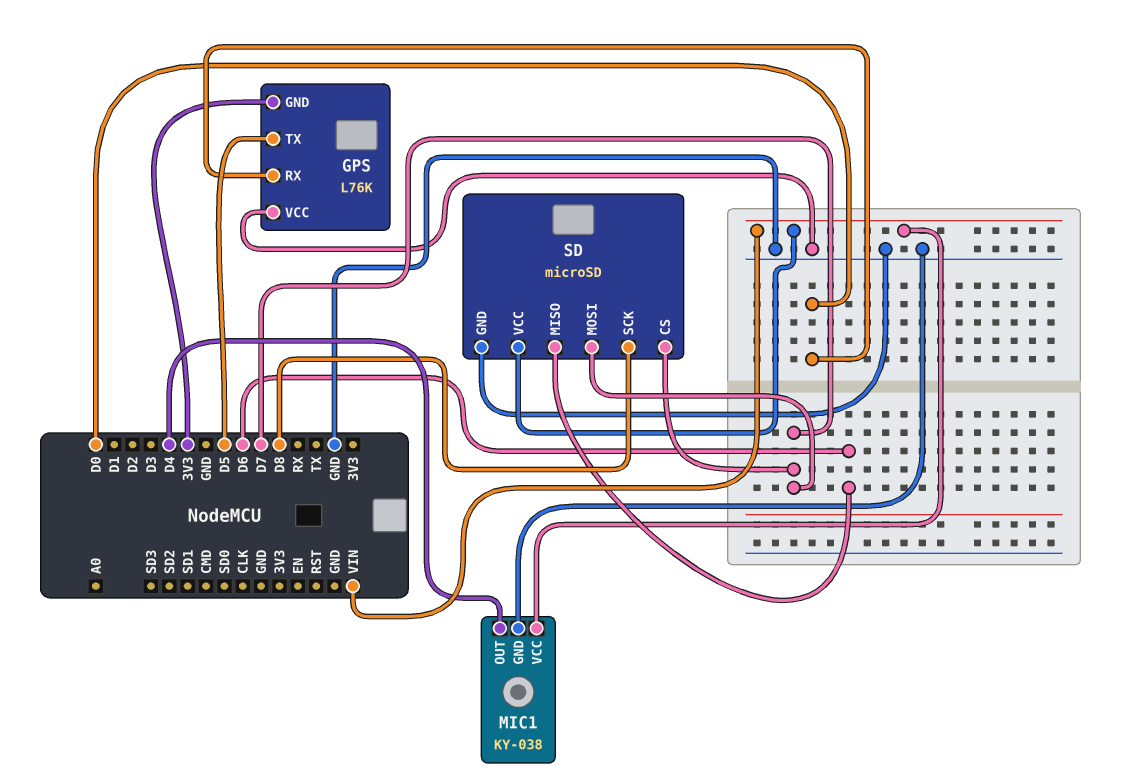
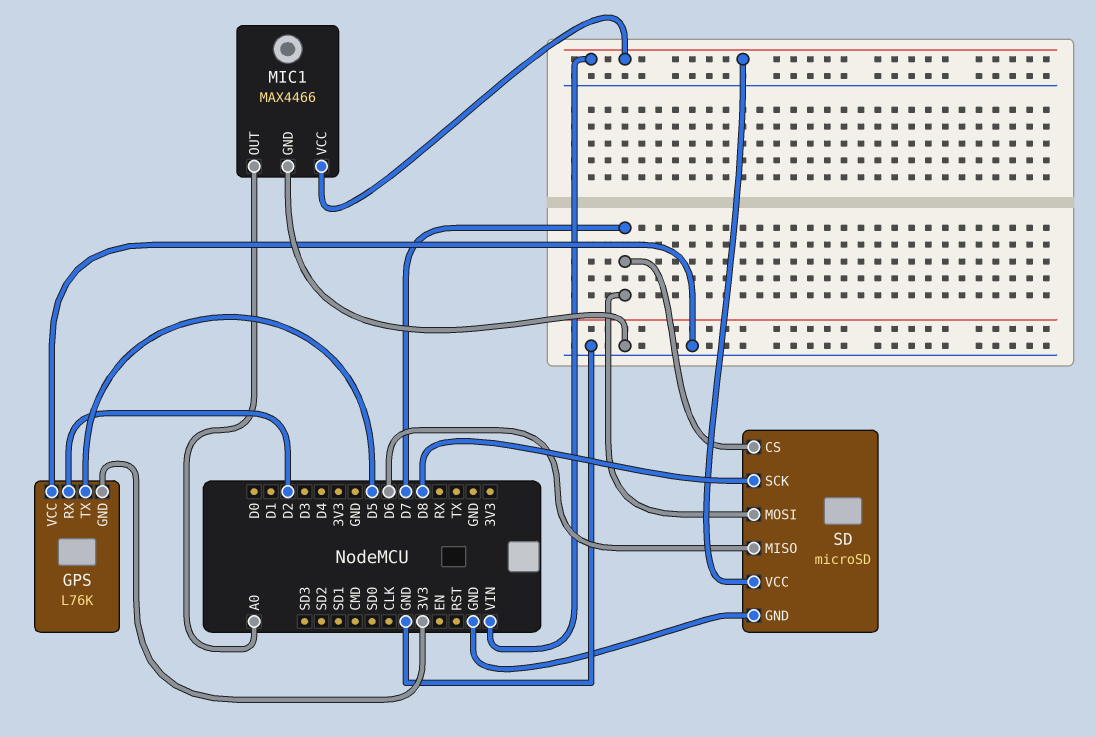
GPS pin RX: D0 -> D2
MIC1: KY-038 -> MAX4466
MIC1 pin OUT: D4 -> A0

